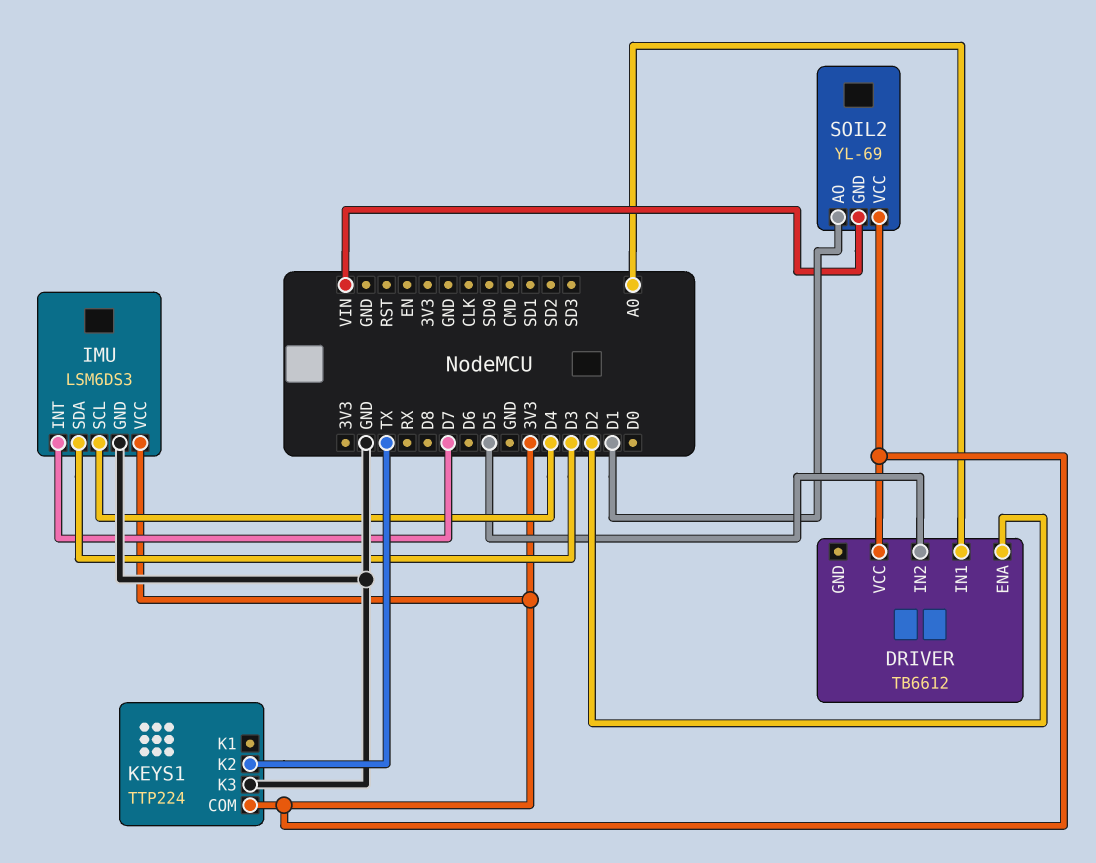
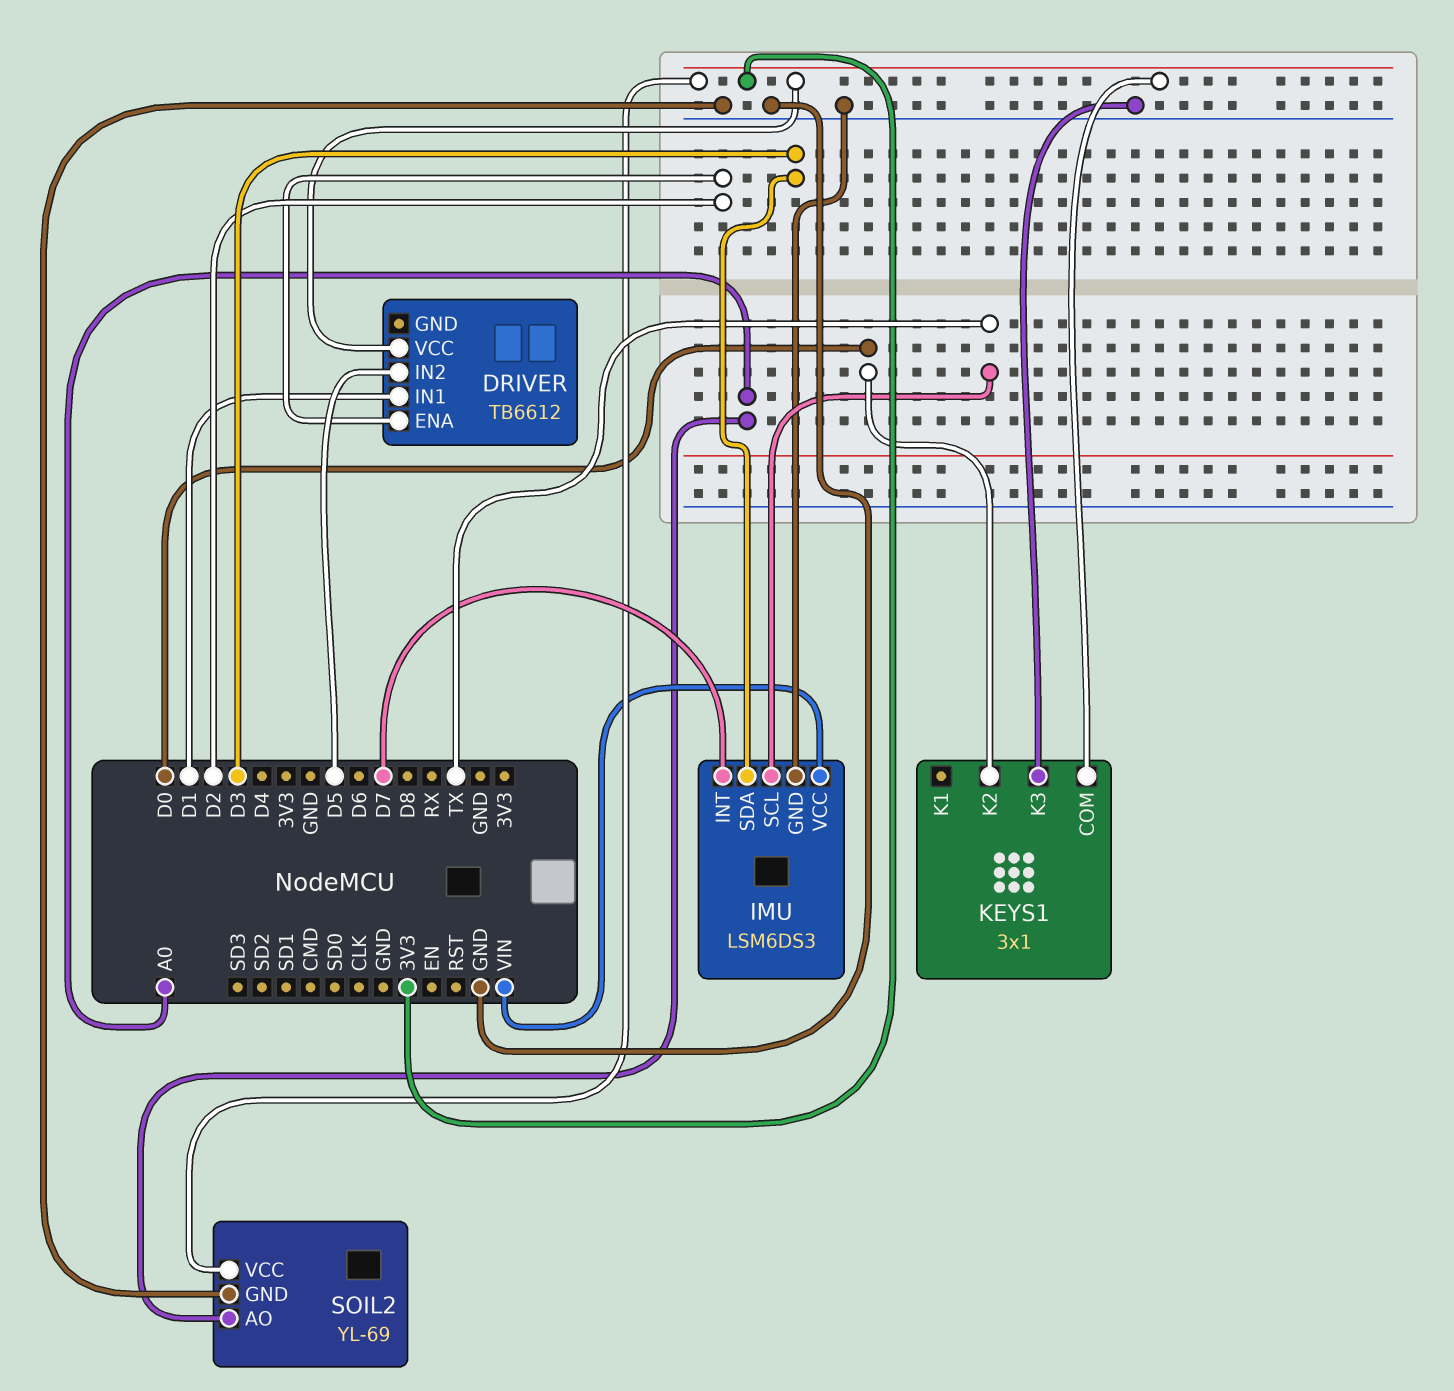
DRIVER pin IN1: A0 -> D1
IMU pin SCL: D4 -> TX
IMU pin VCC: 3V3 -> VIN
KEYS1: TTP224 -> 3x1
KEYS1 pin K2: TX -> D0
SOIL2 pin AO: D1 -> A0
SOIL2 pin GND: VIN -> GND

